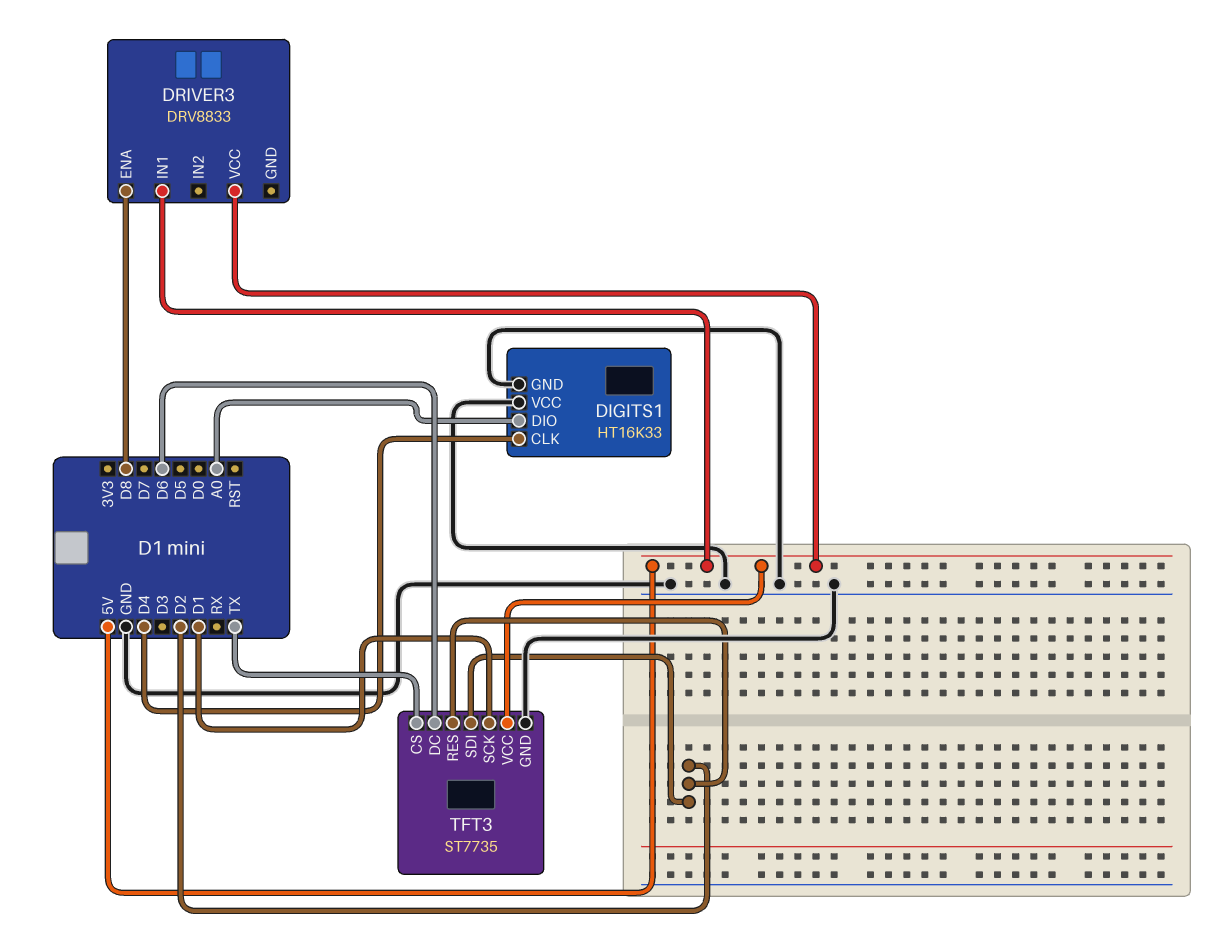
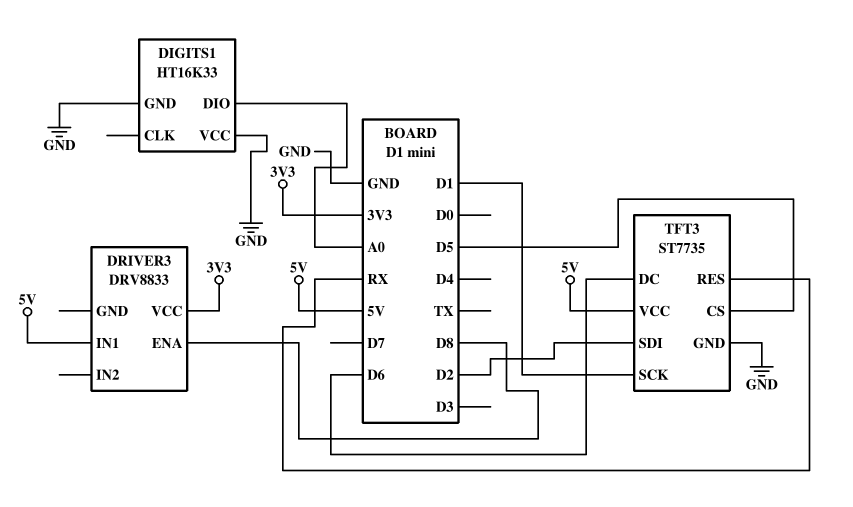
DIGITS1 pin CLK: D4 -> none
DRIVER3 pin VCC: 5V -> 3V3
TFT3 pin CS: TX -> D5
TFT3 pin RES: D2 -> RX

